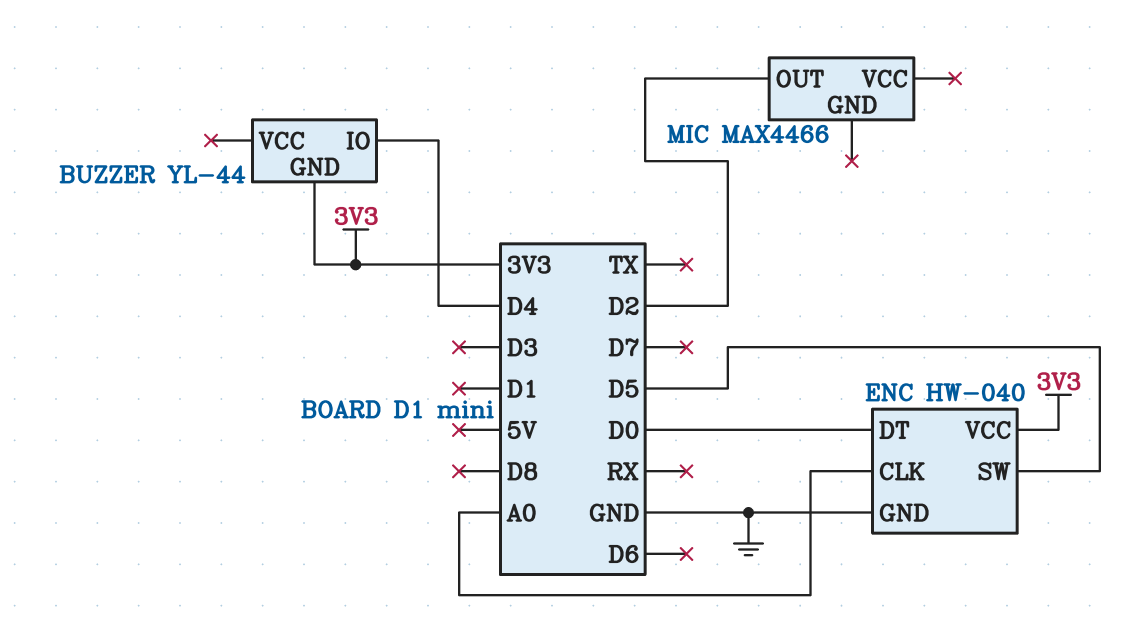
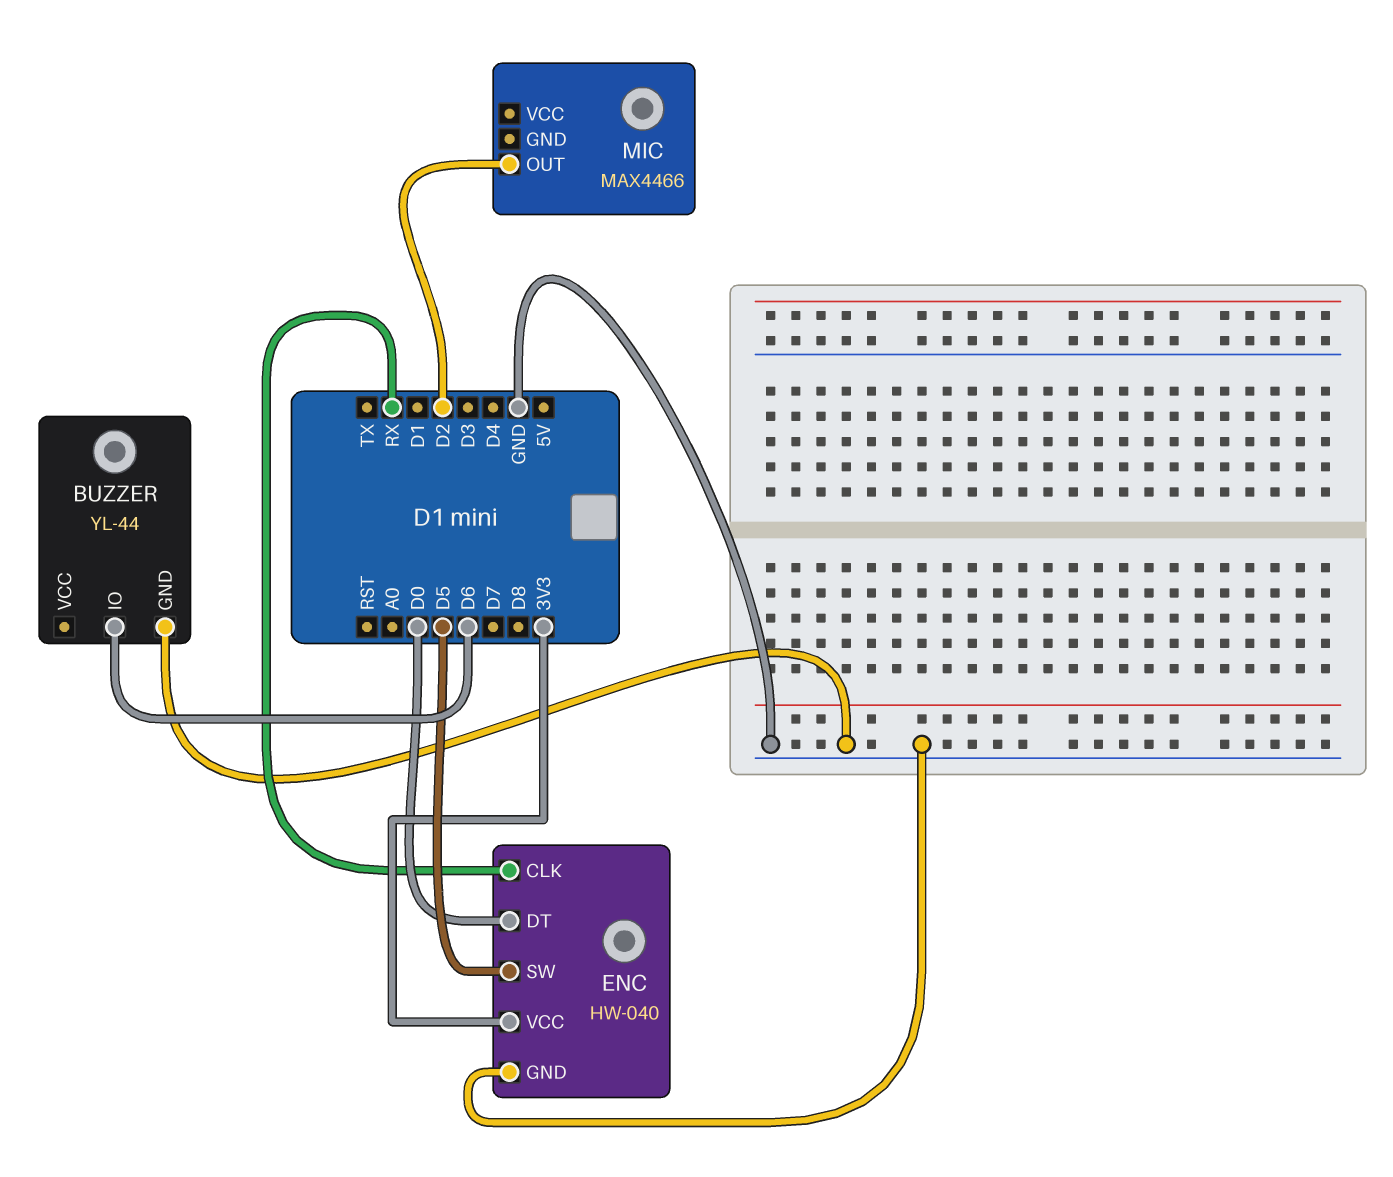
BUZZER pin GND: 3V3 -> GND
BUZZER pin IO: D4 -> D6
ENC pin CLK: A0 -> RX

